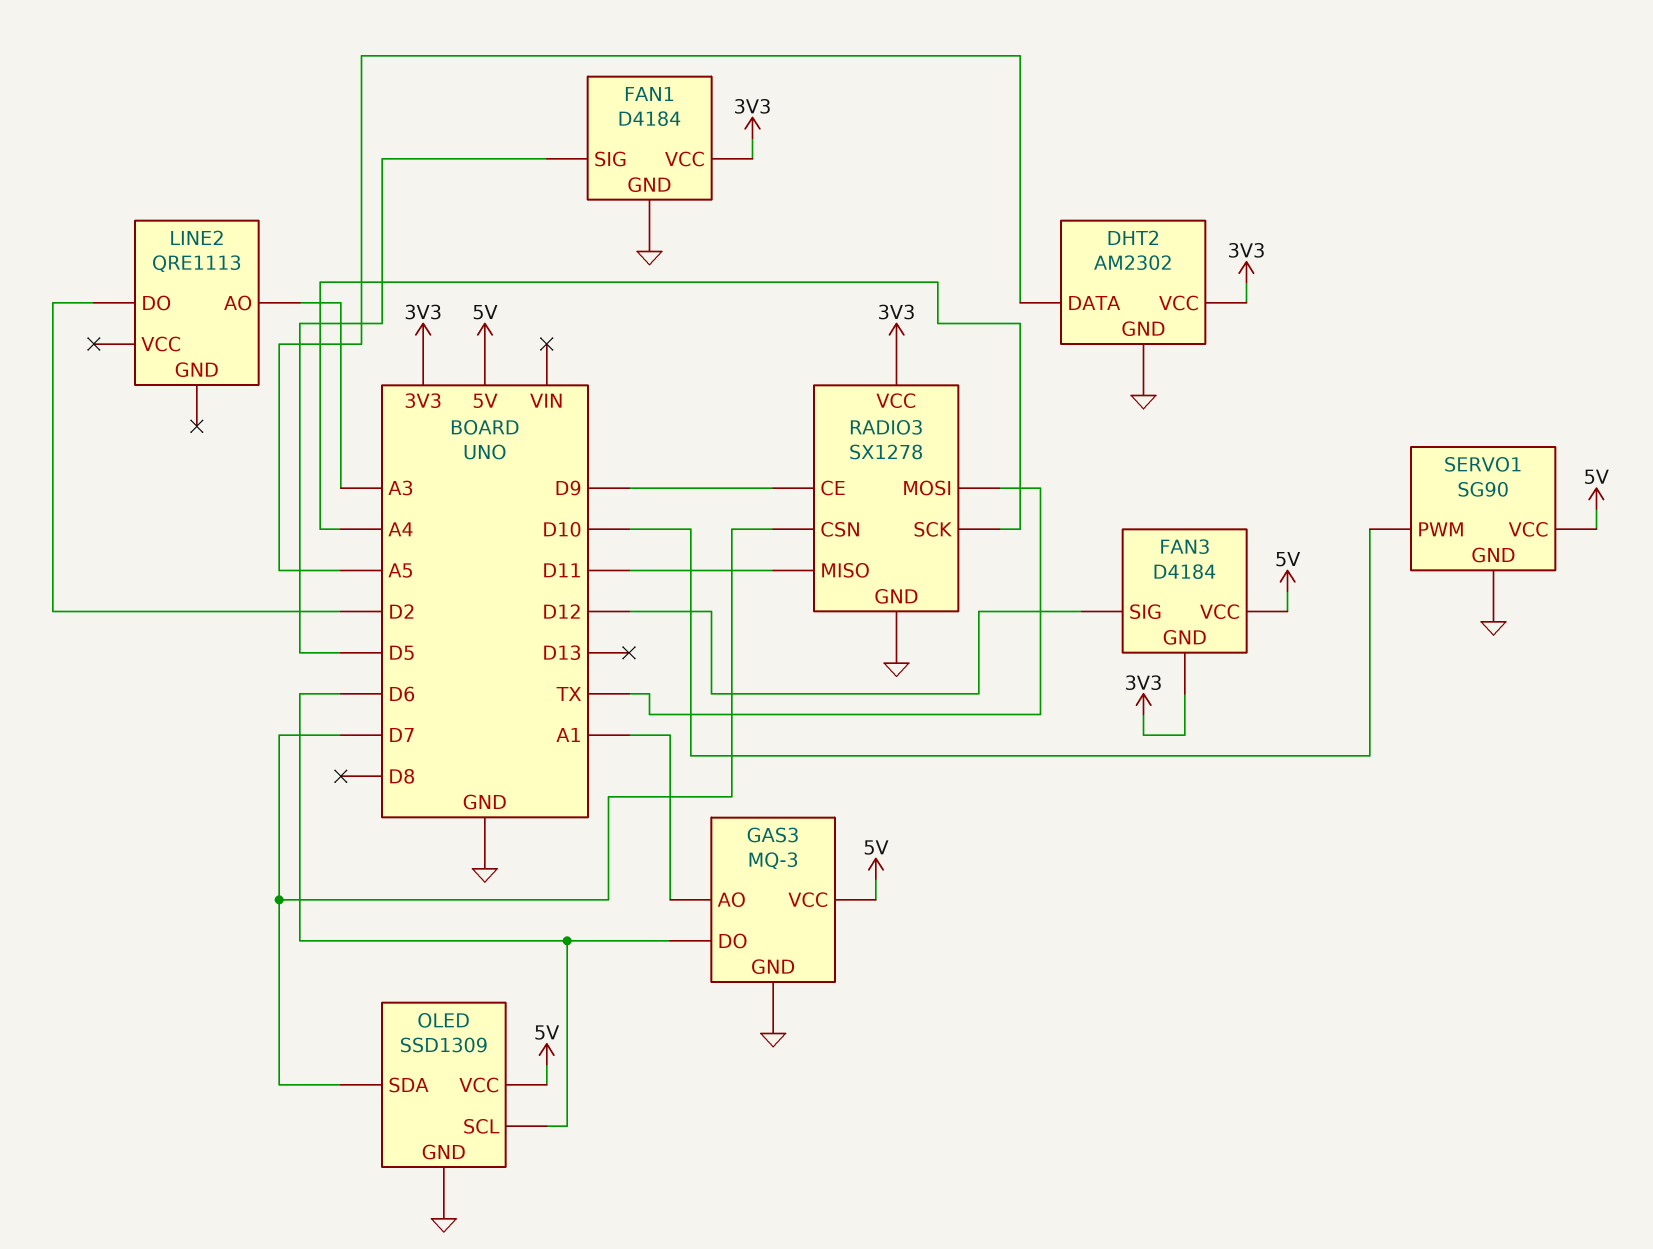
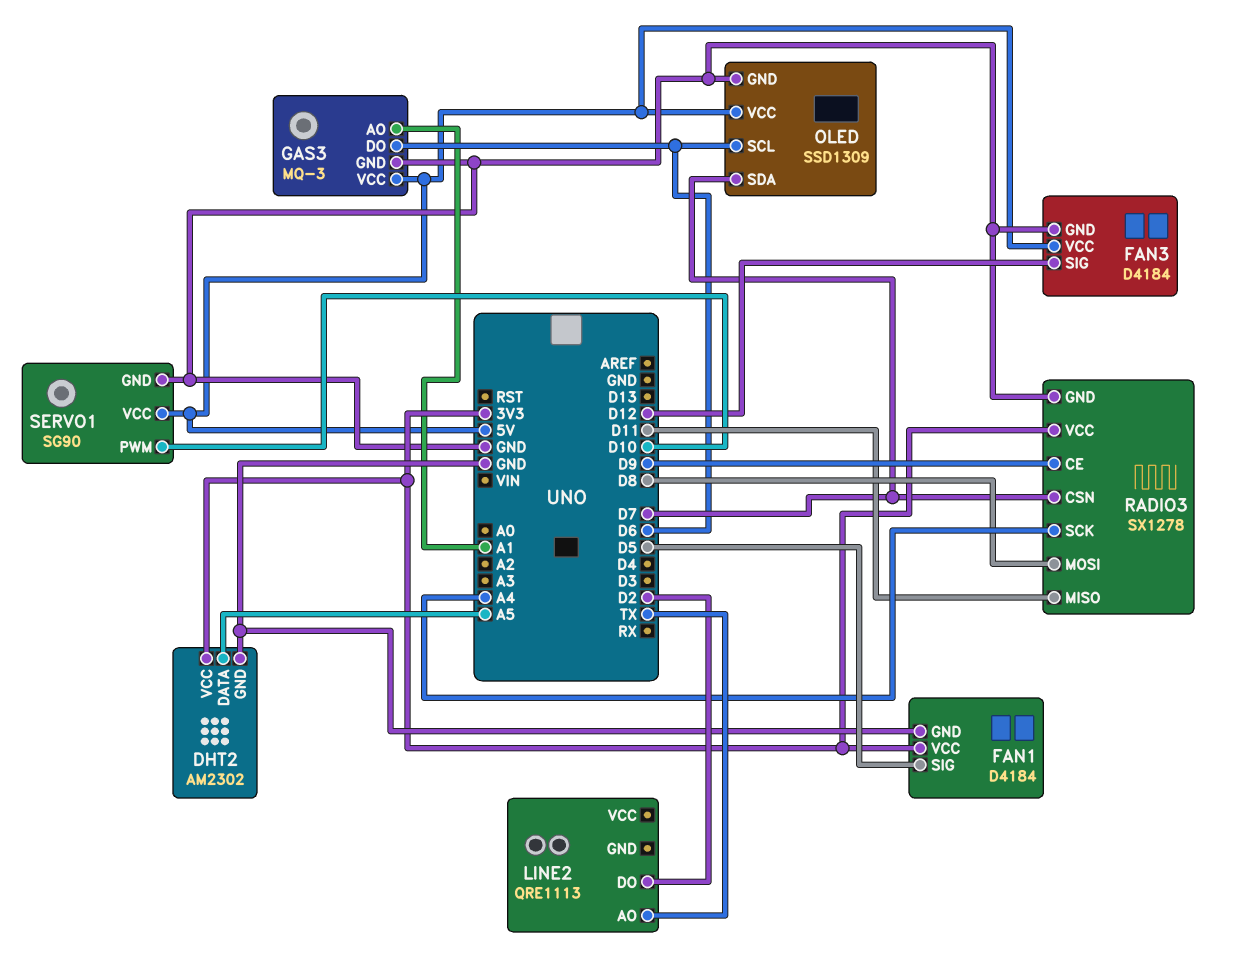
FAN3 pin GND: 3V3 -> GND
LINE2 pin AO: A3 -> TX
RADIO3 pin MOSI: TX -> D8

